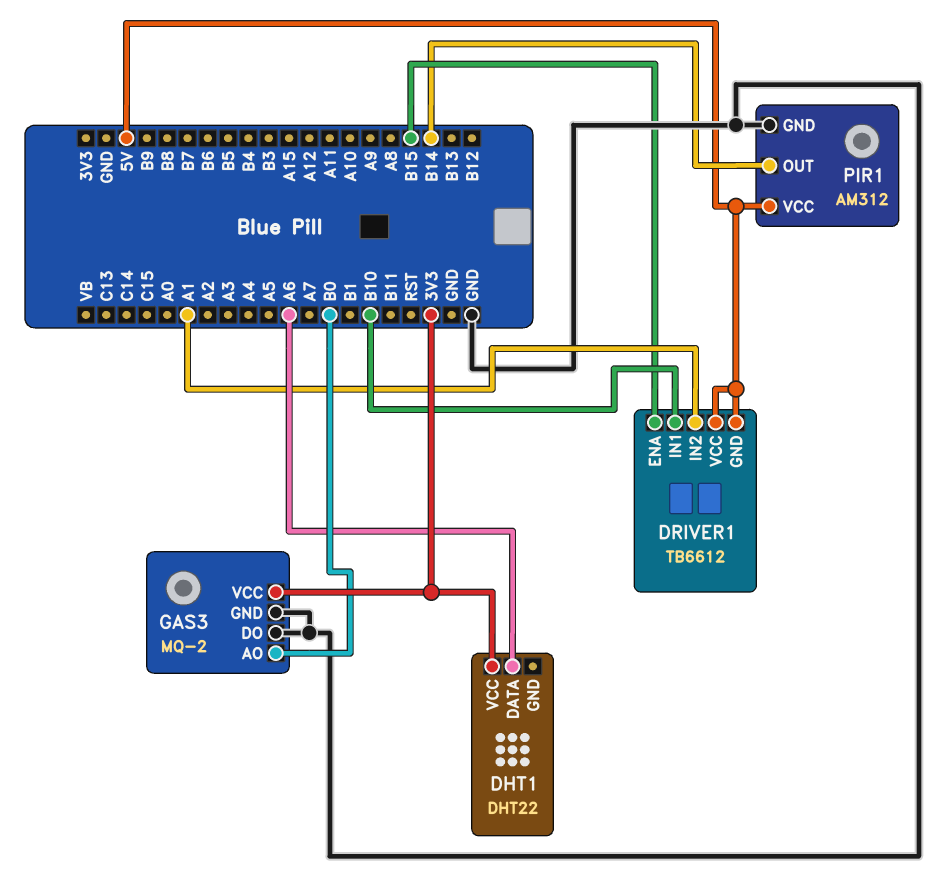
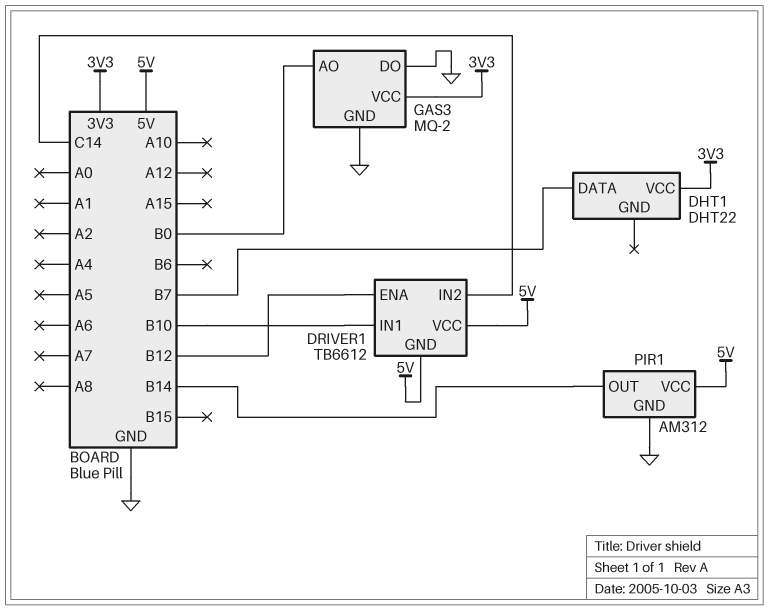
DHT1 pin DATA: A6 -> B7
DRIVER1 pin ENA: B15 -> B12
DRIVER1 pin IN2: A1 -> C14

